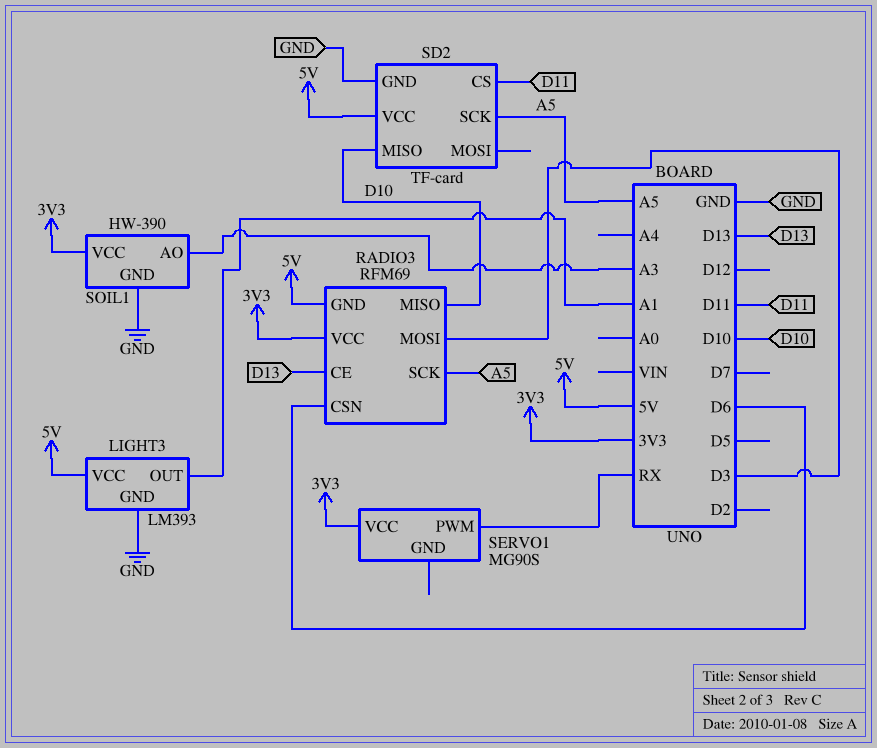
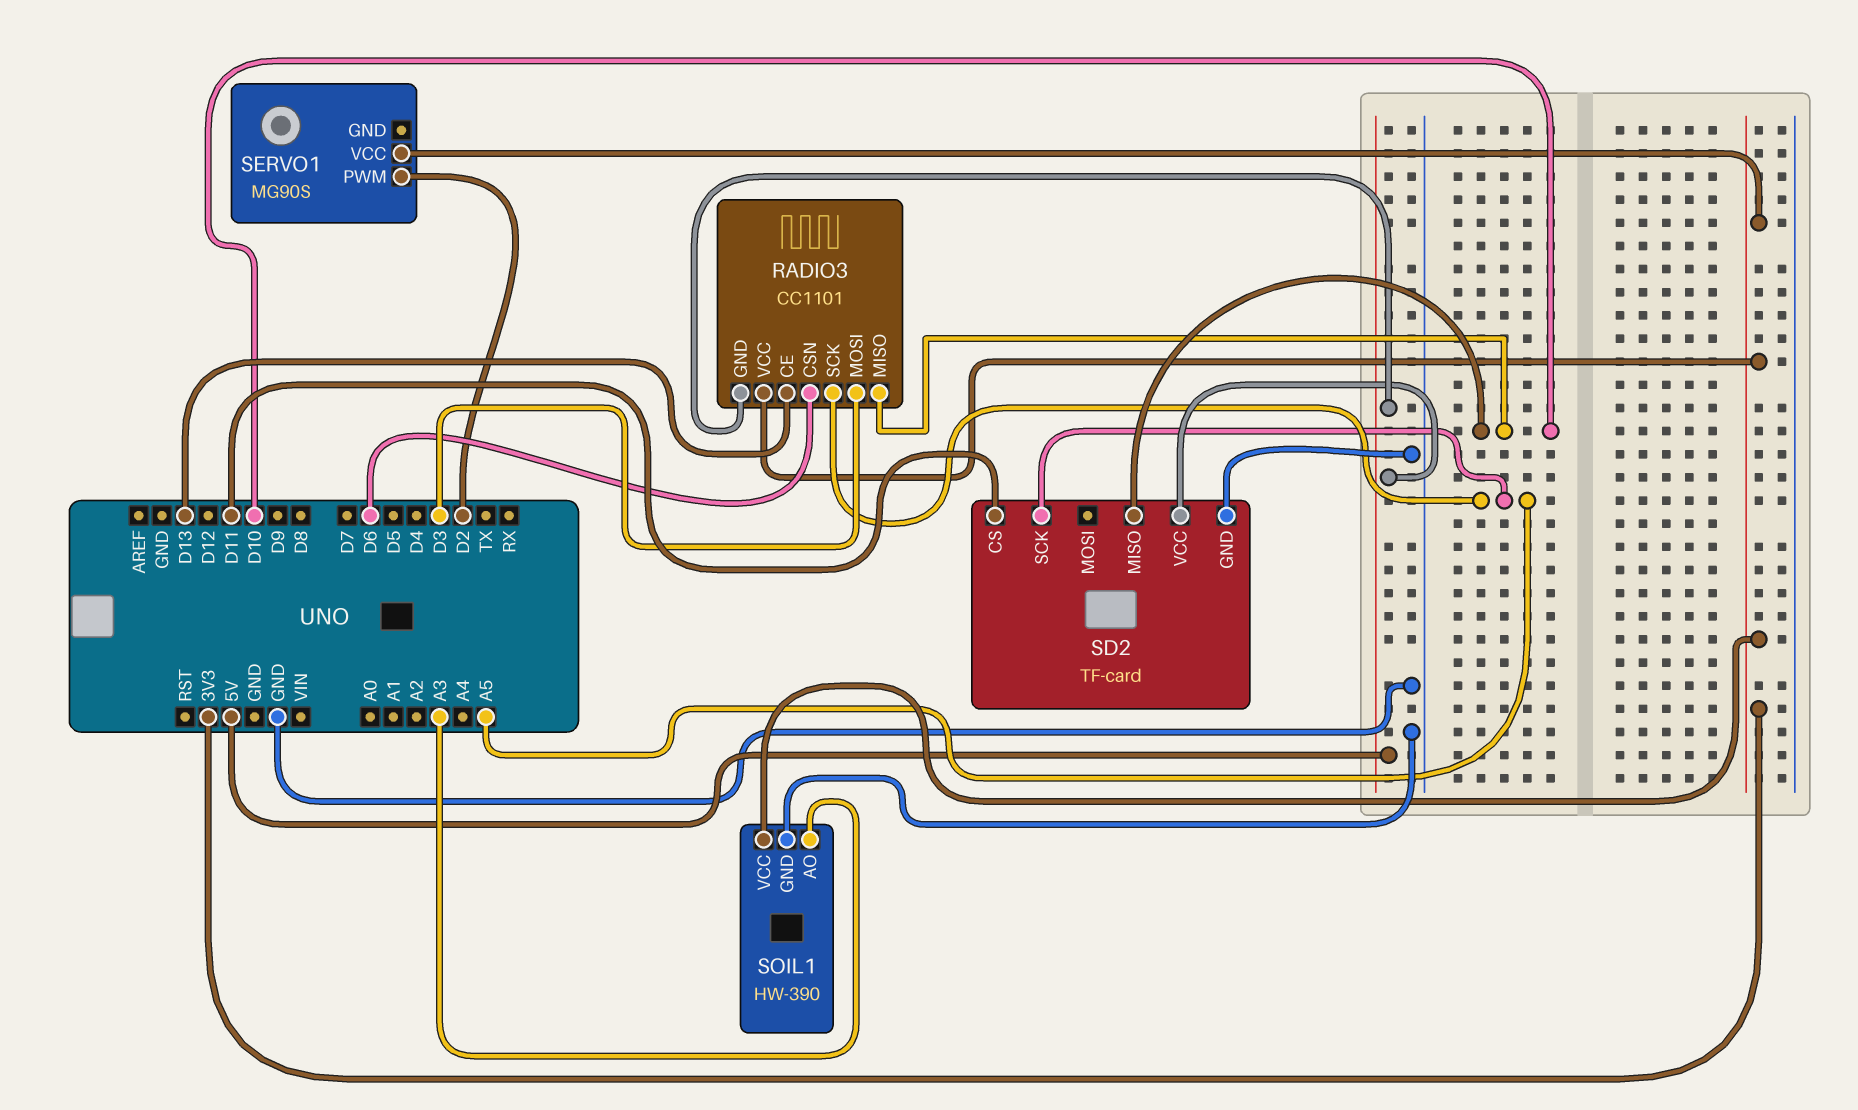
LIGHT3: LM393 -> none
LIGHT3 pin GND: GND -> none
LIGHT3 pin OUT: A1 -> none
LIGHT3 pin VCC: 5V -> none
RADIO3: RFM69 -> CC1101
SERVO1 pin PWM: RX -> D2

